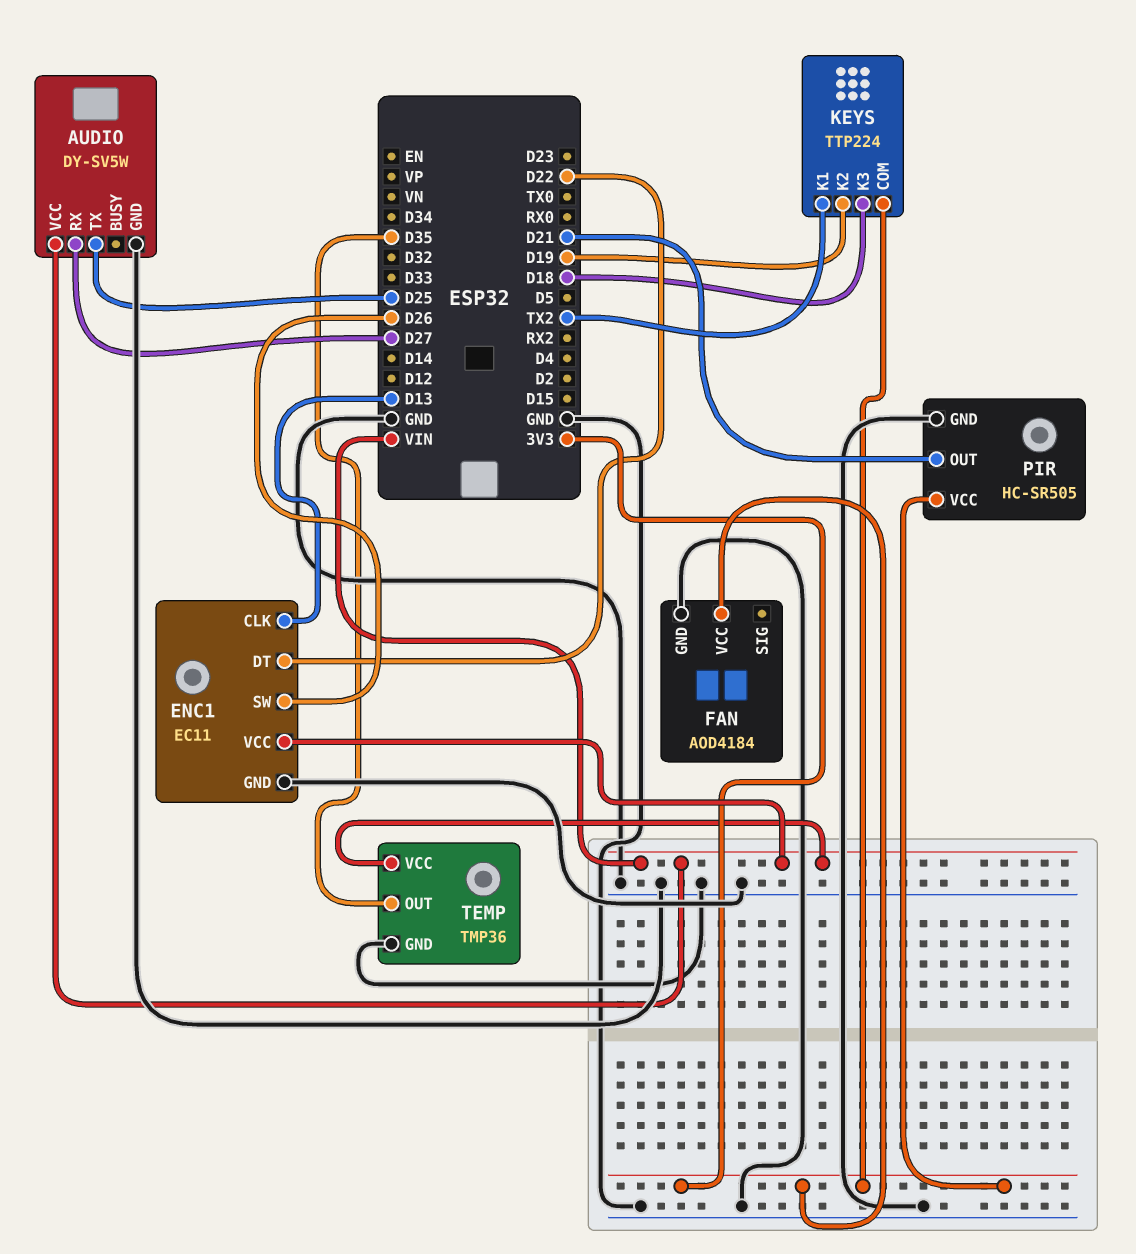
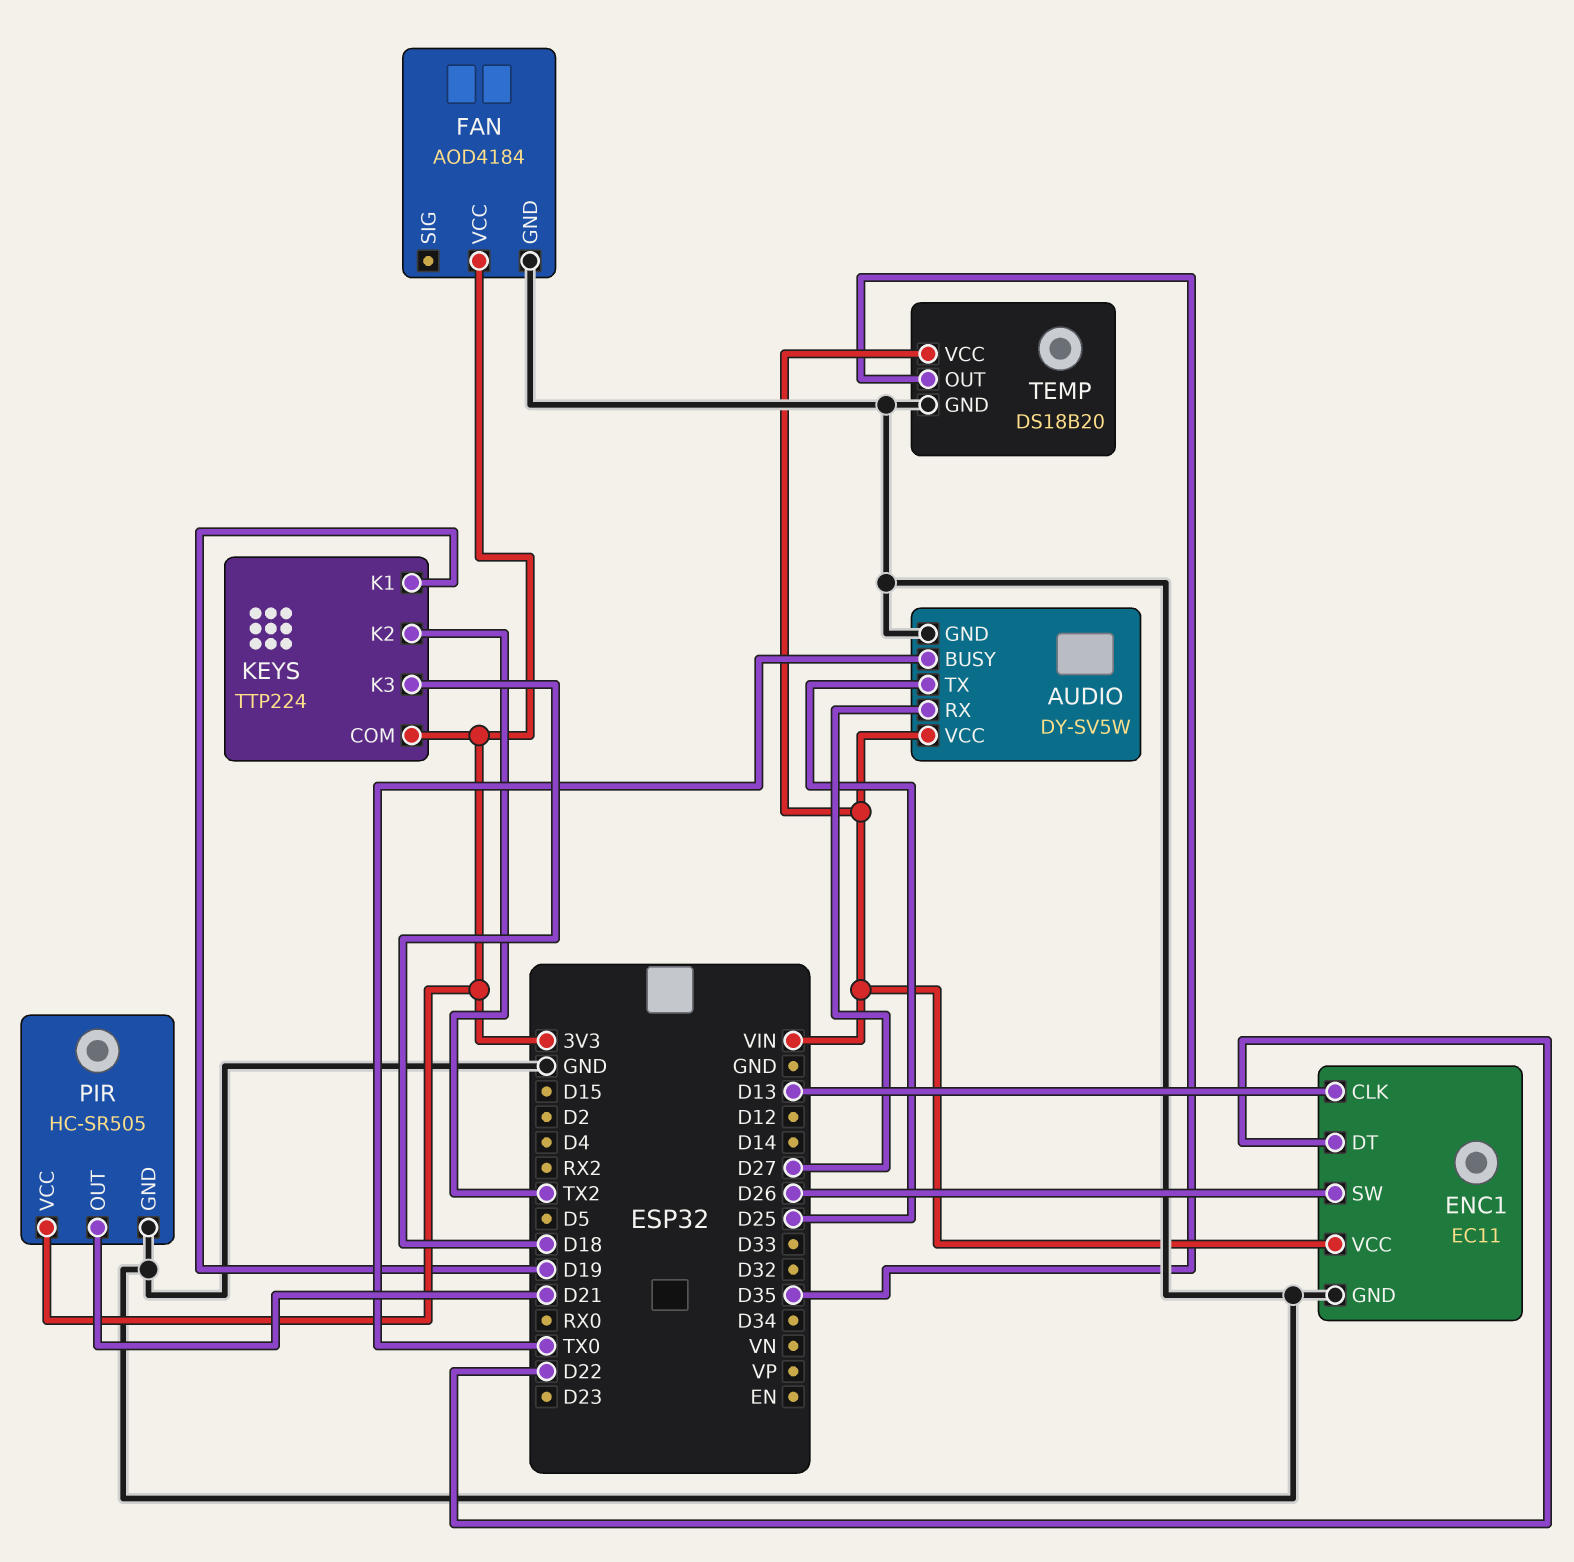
AUDIO pin BUSY: none -> TX0
KEYS pin K1: TX2 -> D19
KEYS pin K2: D19 -> TX2
TEMP: TMP36 -> DS18B20

